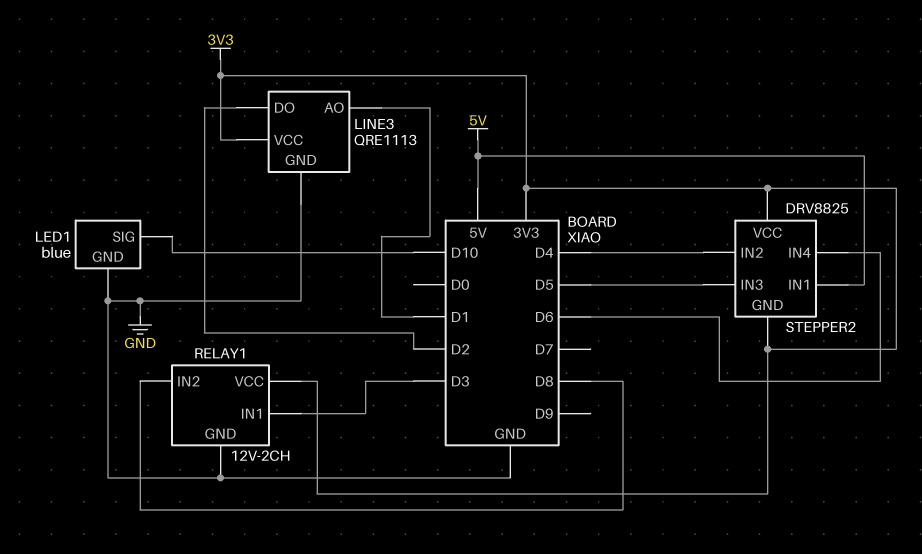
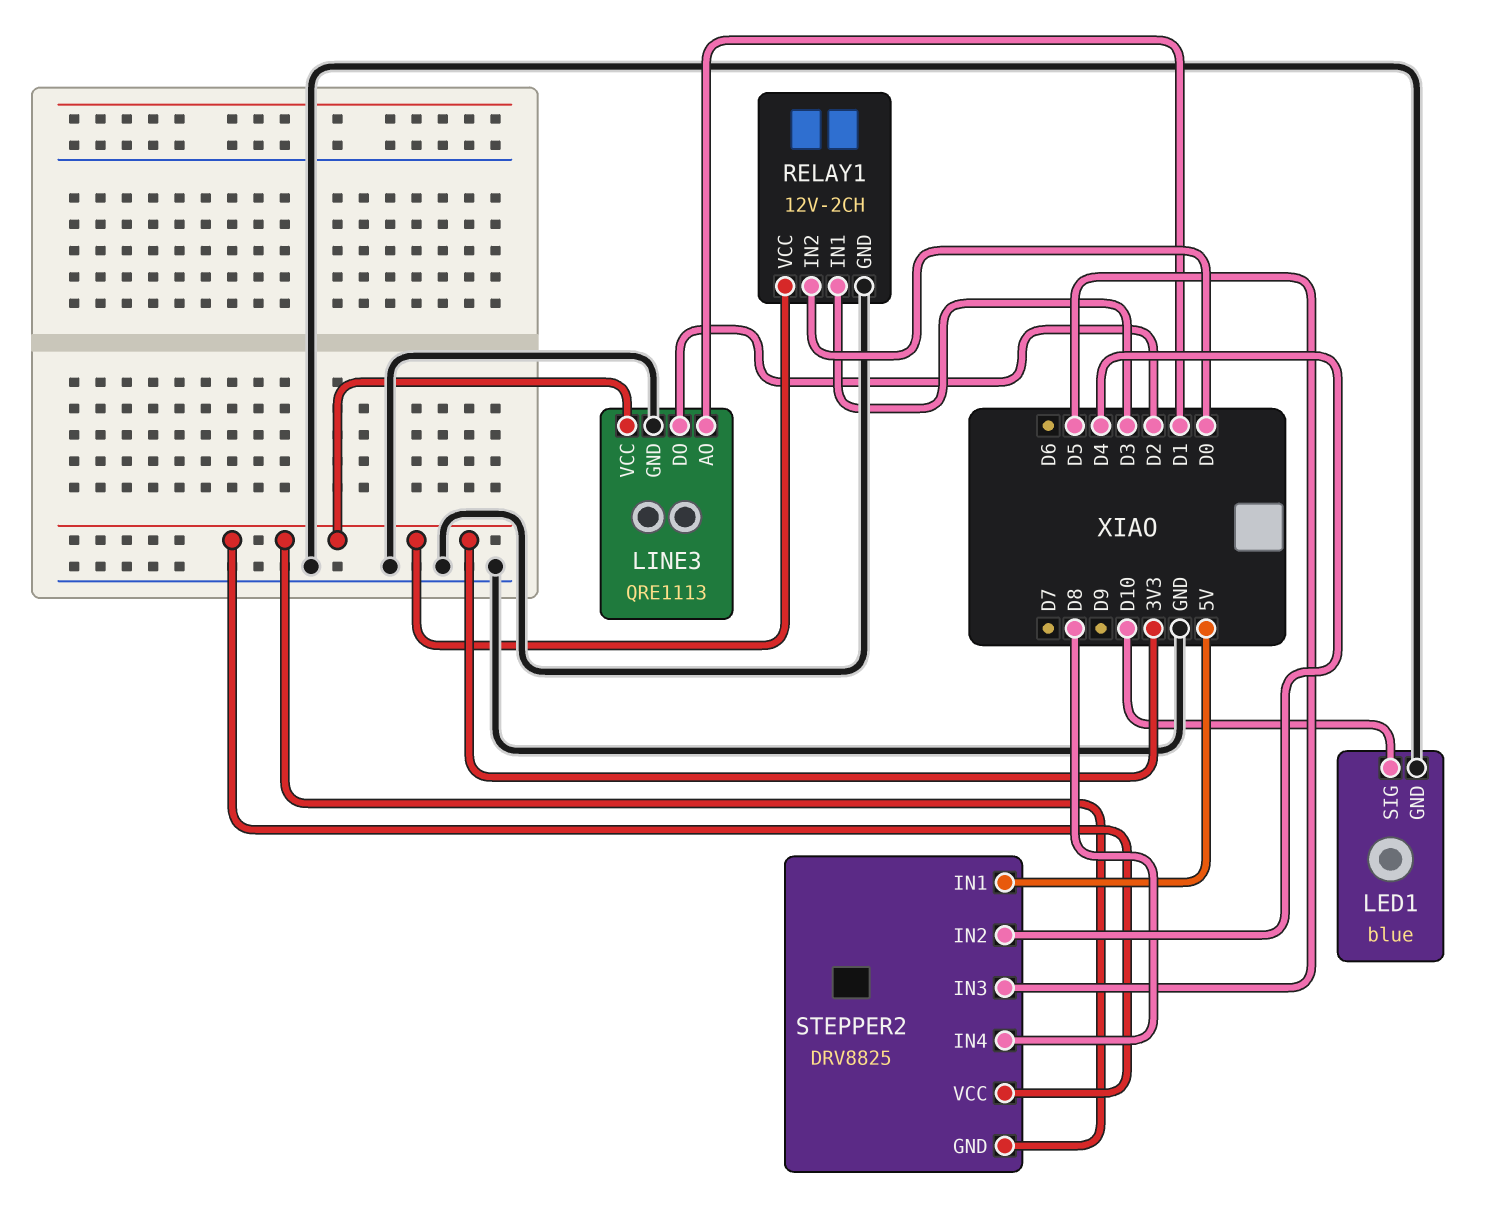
RELAY1 pin IN2: D8 -> D0
STEPPER2 pin IN4: D6 -> D8

